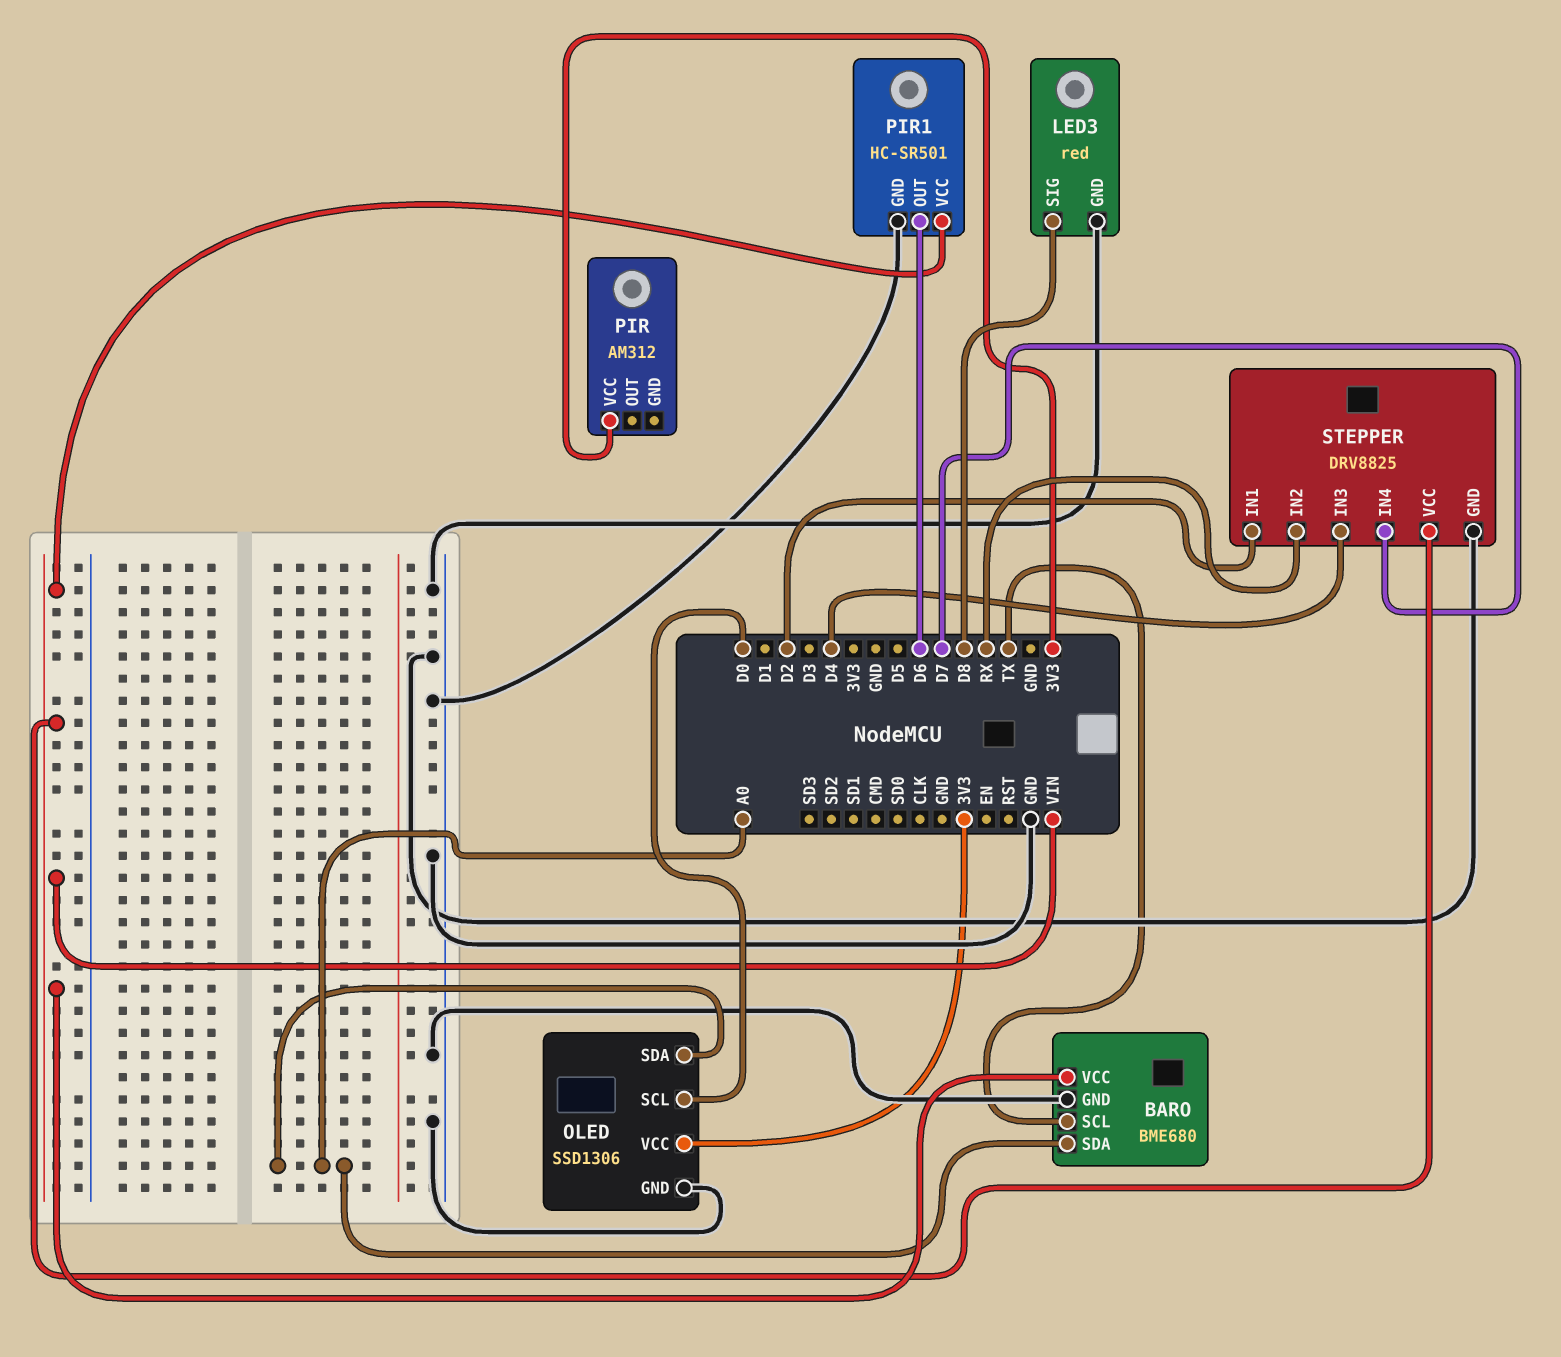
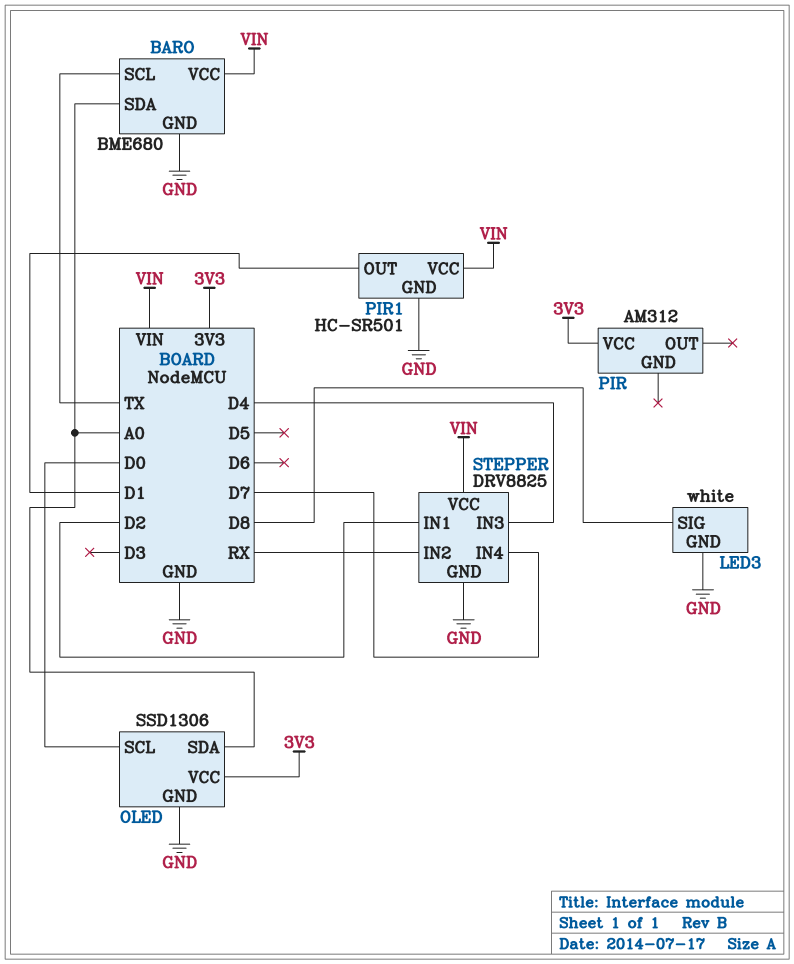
LED3: red -> white
PIR1 pin OUT: D6 -> D1

